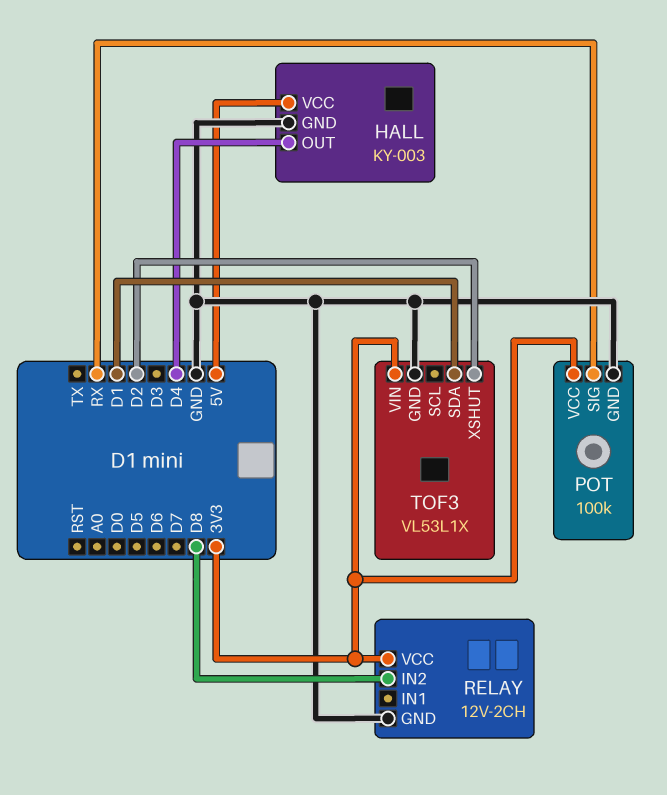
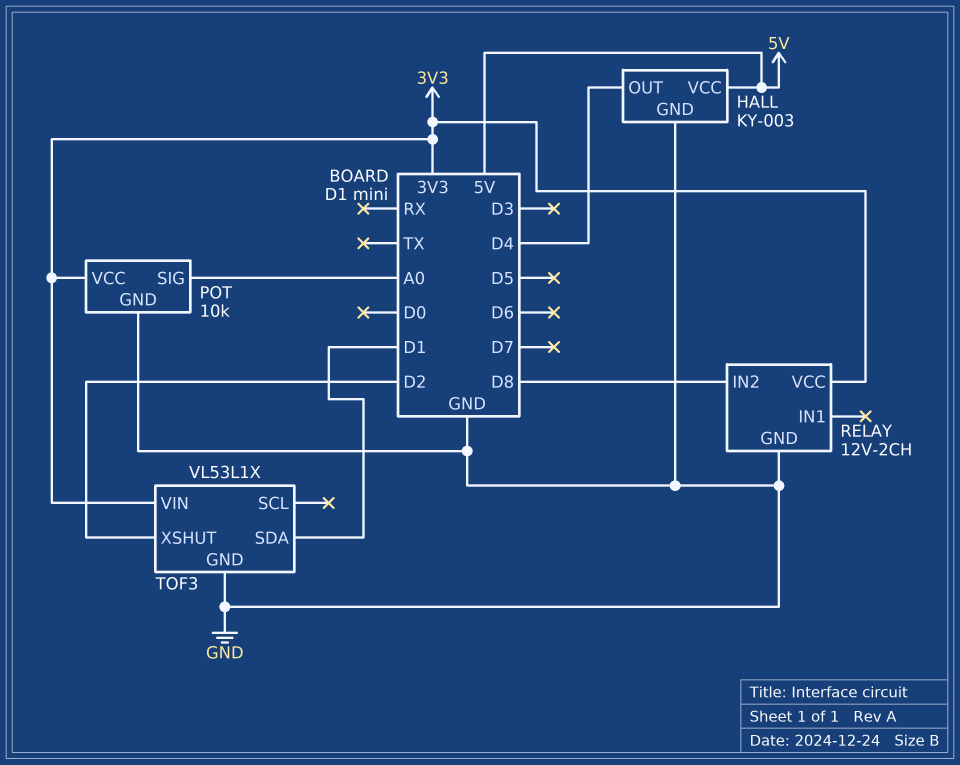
POT: 100k -> 10k
POT pin SIG: RX -> A0

